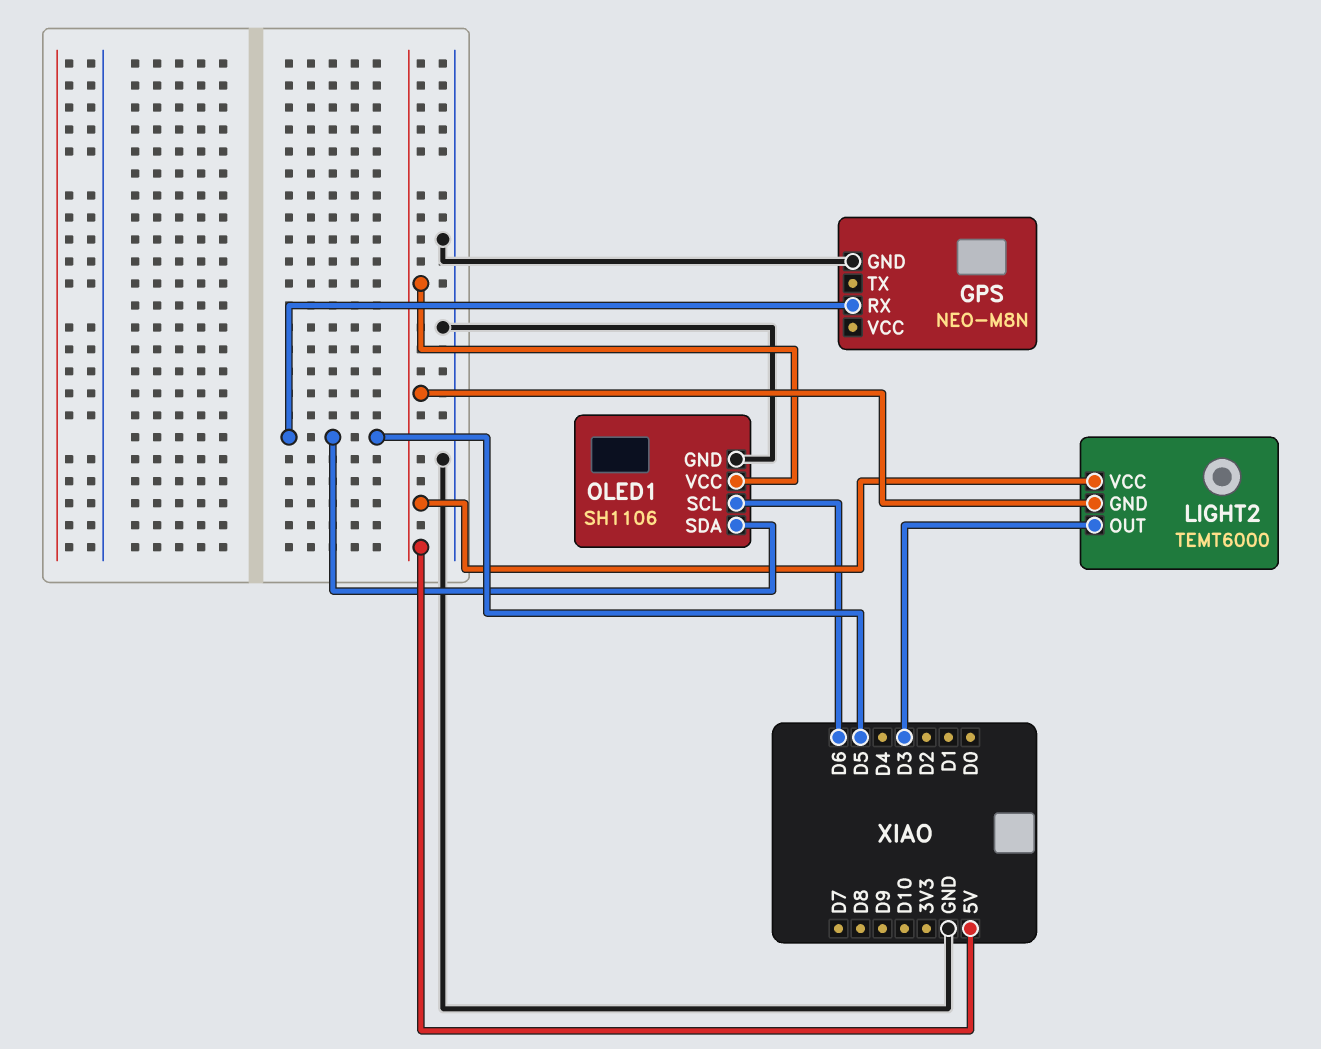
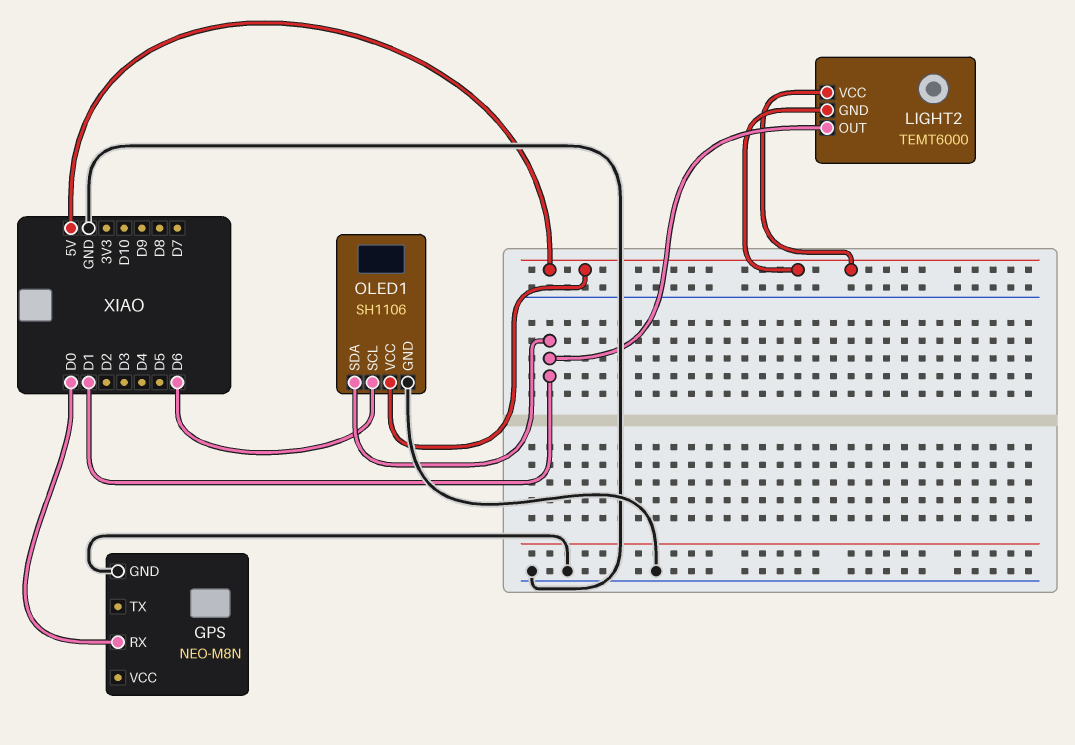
GPS pin RX: D5 -> D0
LIGHT2 pin OUT: D3 -> D1
OLED1 pin SDA: D5 -> D1

